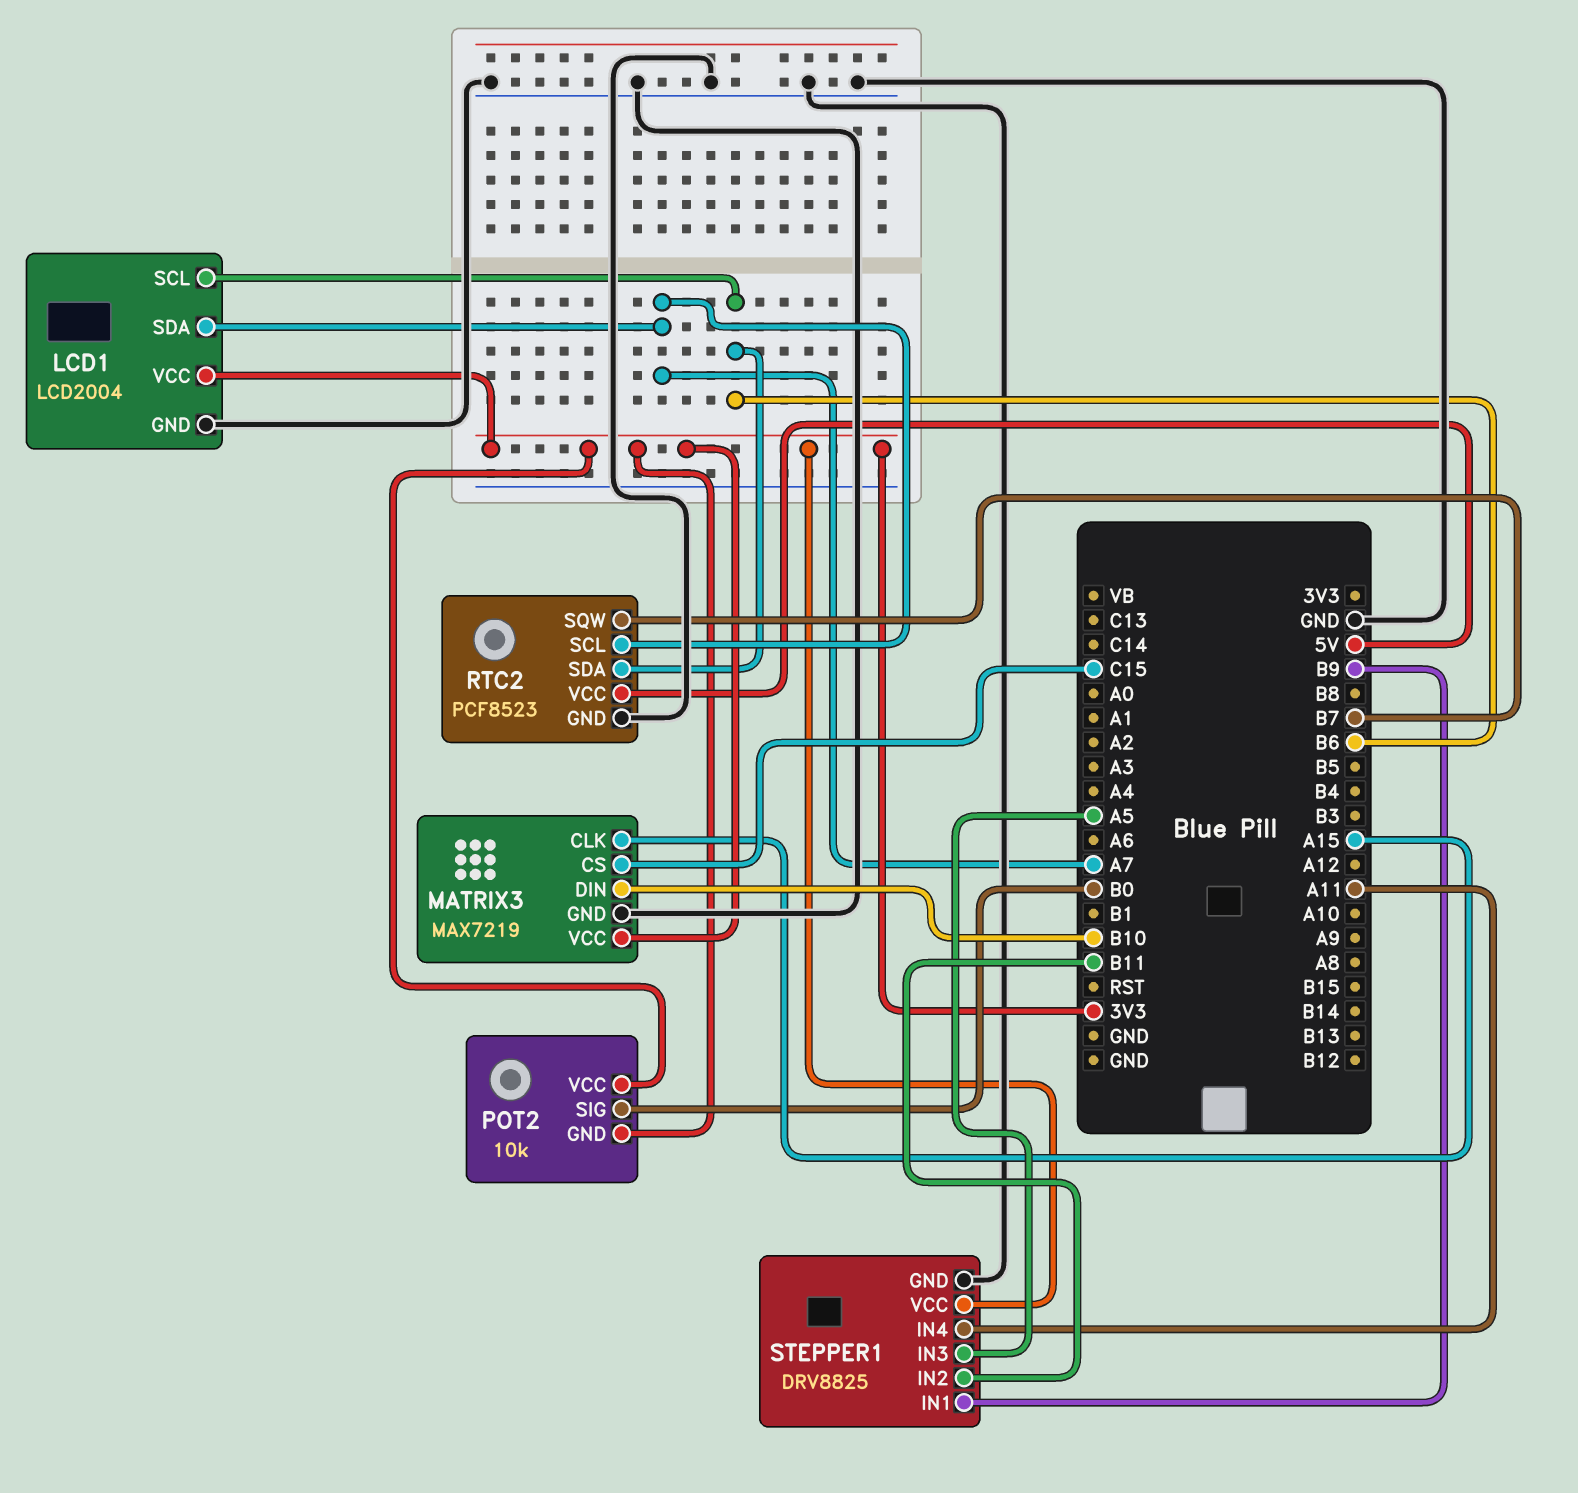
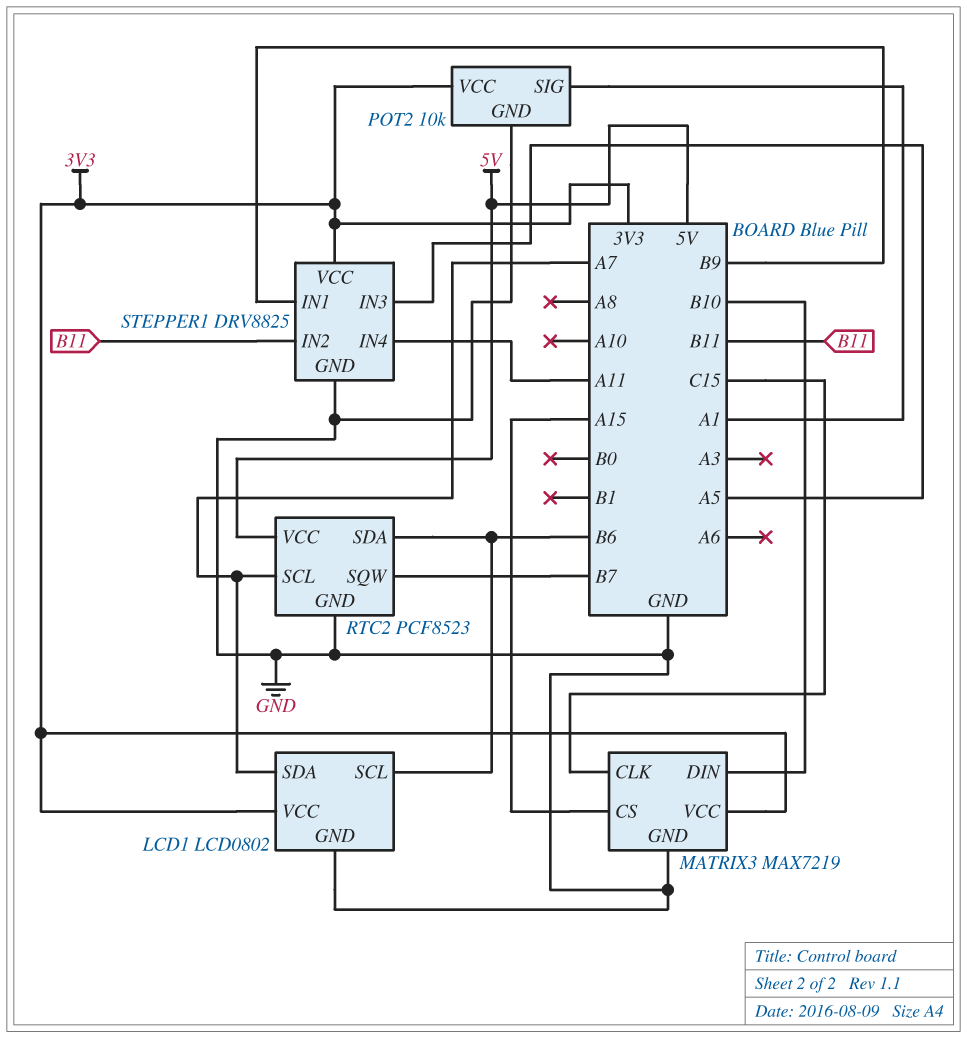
LCD1: LCD2004 -> LCD0802
MATRIX3 pin CLK: A15 -> C15
MATRIX3 pin CS: C15 -> A15
POT2 pin GND: 3V3 -> GND
POT2 pin SIG: B0 -> A1

